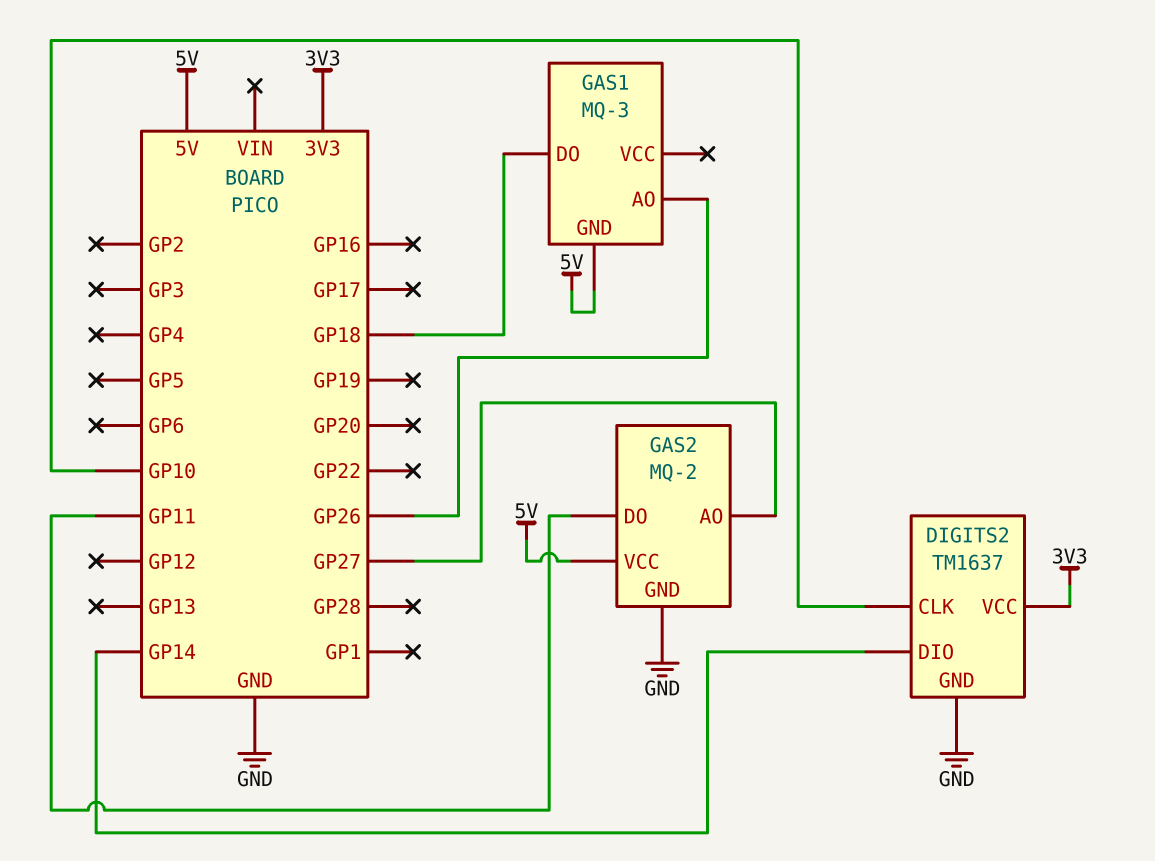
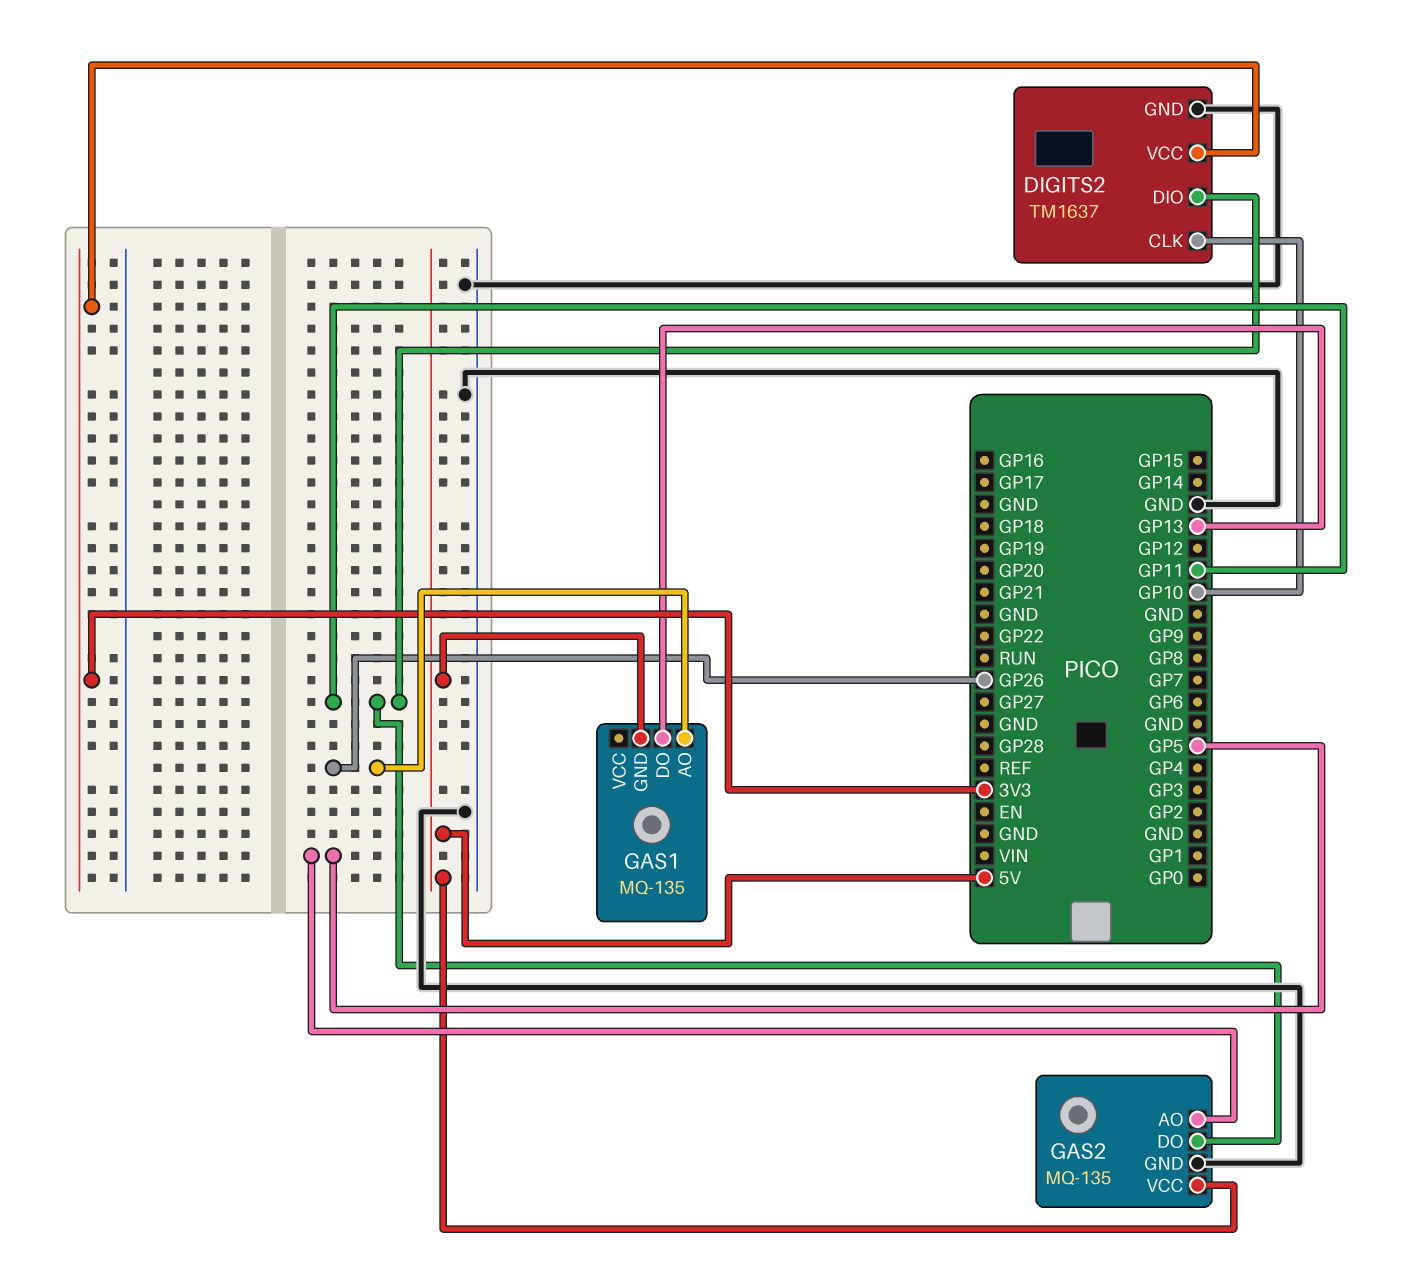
DIGITS2 pin DIO: GP14 -> GP11
GAS1: MQ-3 -> MQ-135
GAS1 pin DO: GP18 -> GP13
GAS2: MQ-2 -> MQ-135
GAS2 pin AO: GP27 -> GP5

